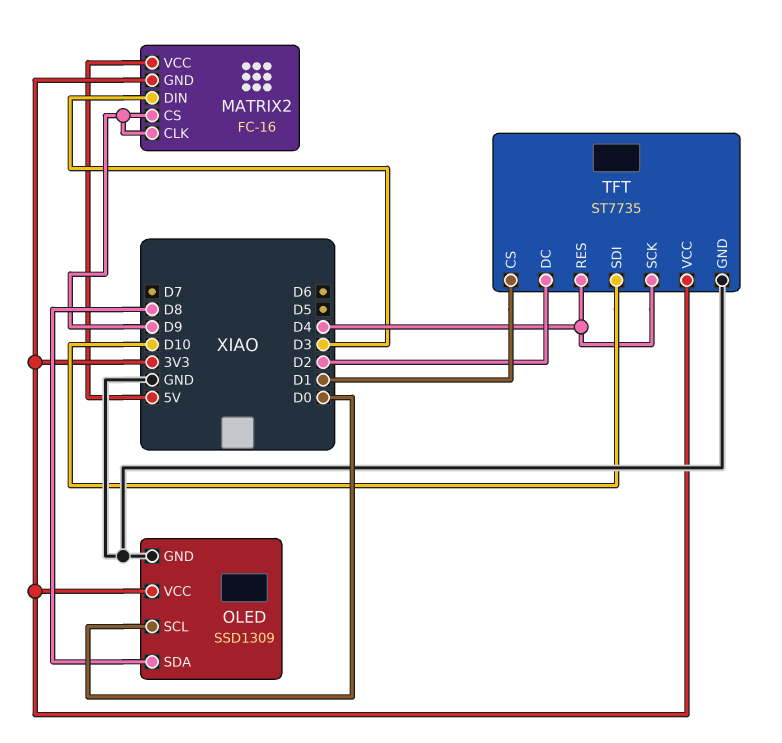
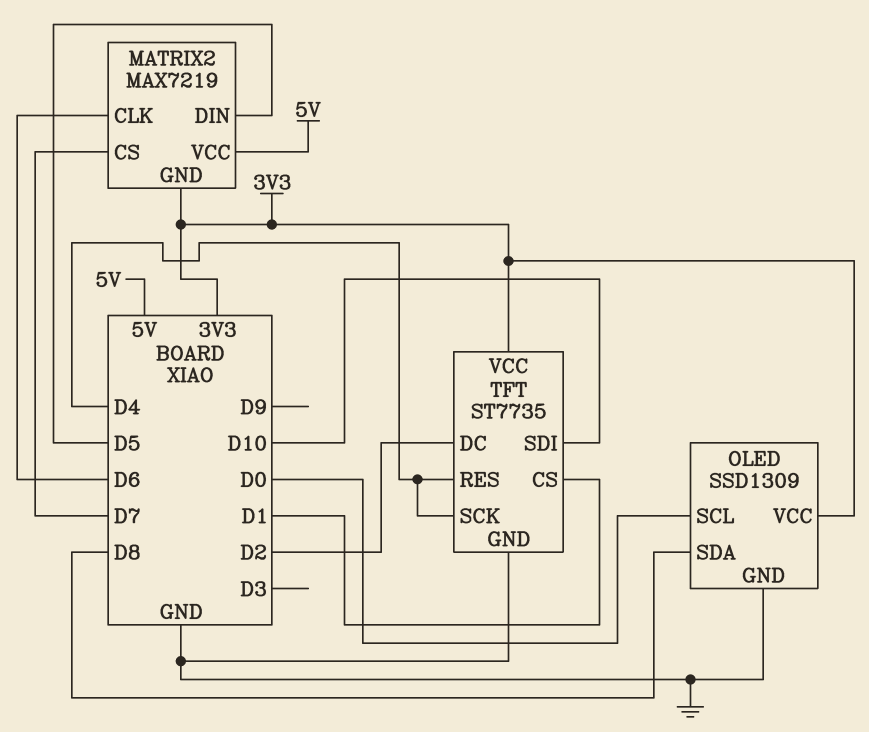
MATRIX2: FC-16 -> MAX7219
MATRIX2 pin CLK: D9 -> D6
MATRIX2 pin CS: D9 -> D7
MATRIX2 pin DIN: D3 -> D5

